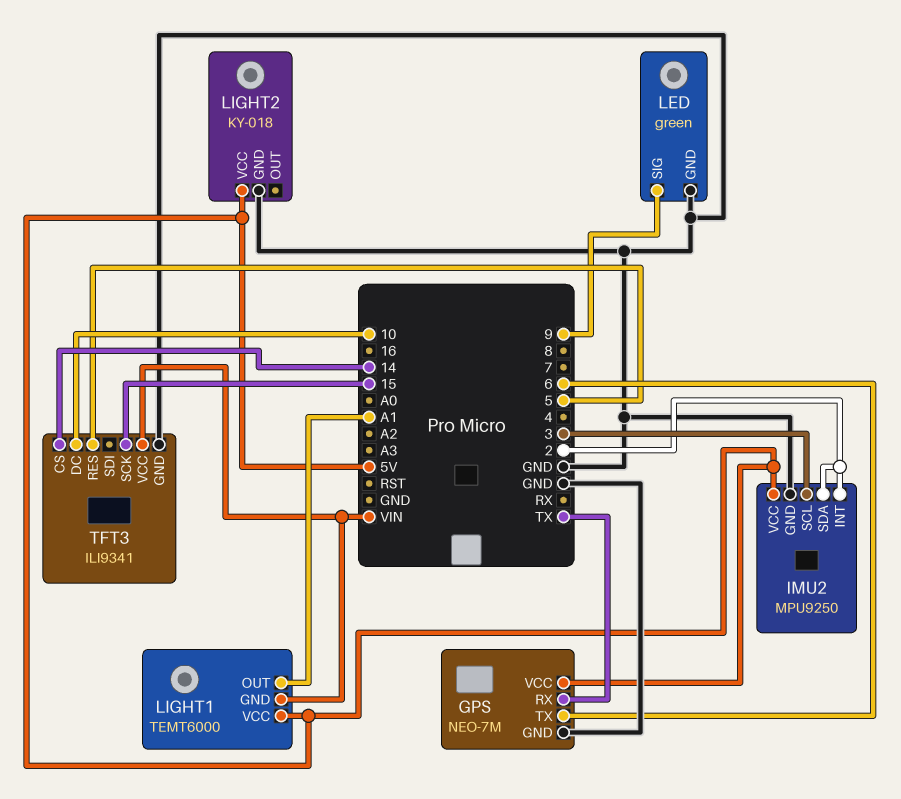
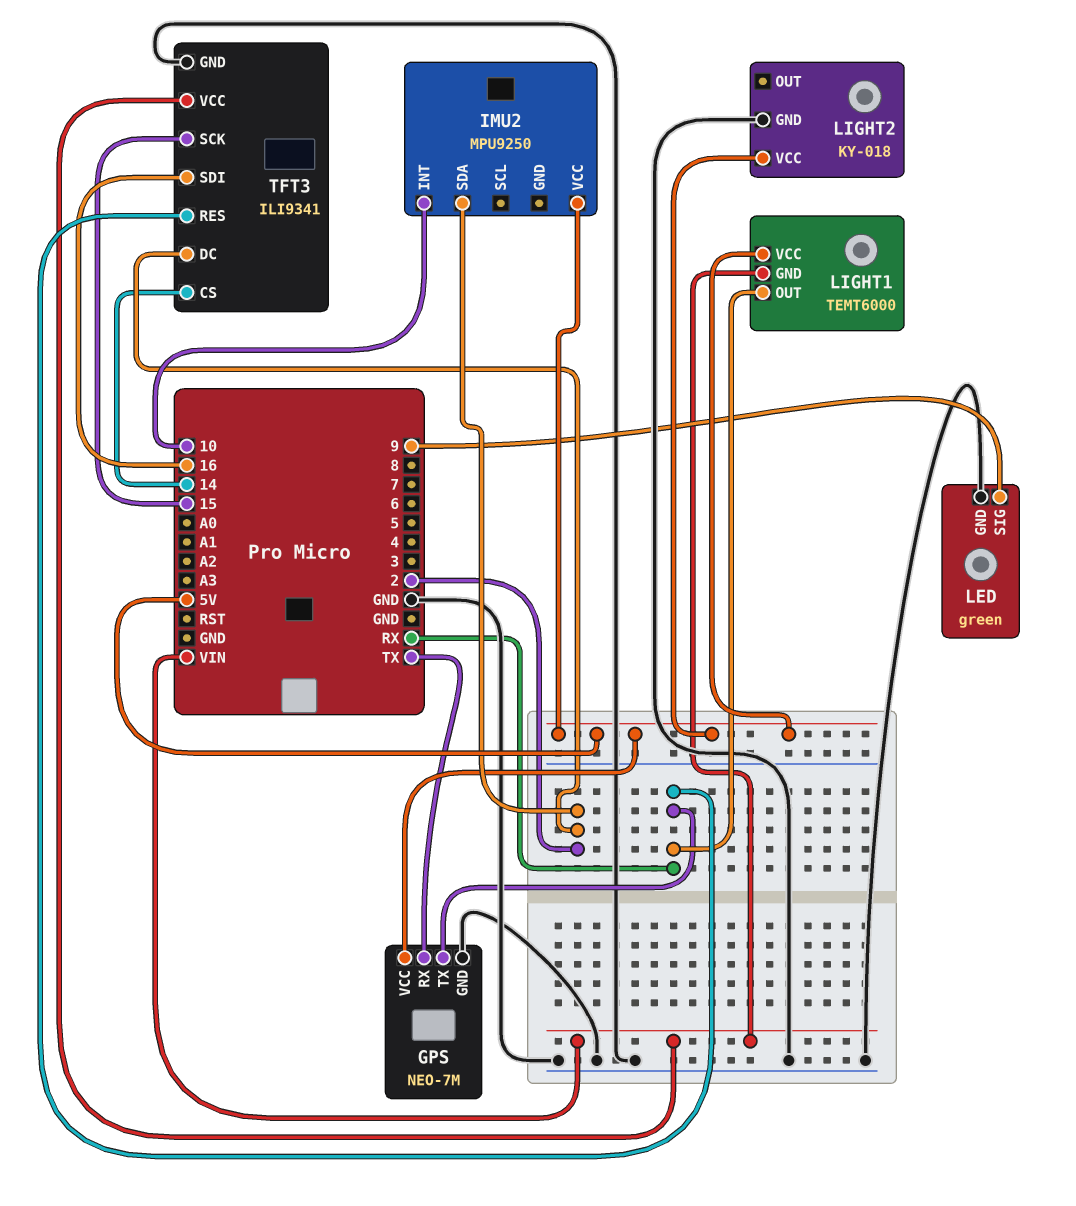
GPS pin TX: 6 -> RX
IMU2 pin GND: GND -> none
IMU2 pin INT: 2 -> 10
IMU2 pin SCL: 3 -> none
LIGHT1 pin OUT: A1 -> RX
TFT3 pin DC: 10 -> 2
TFT3 pin RES: 5 -> RX
TFT3 pin SDI: none -> 16

